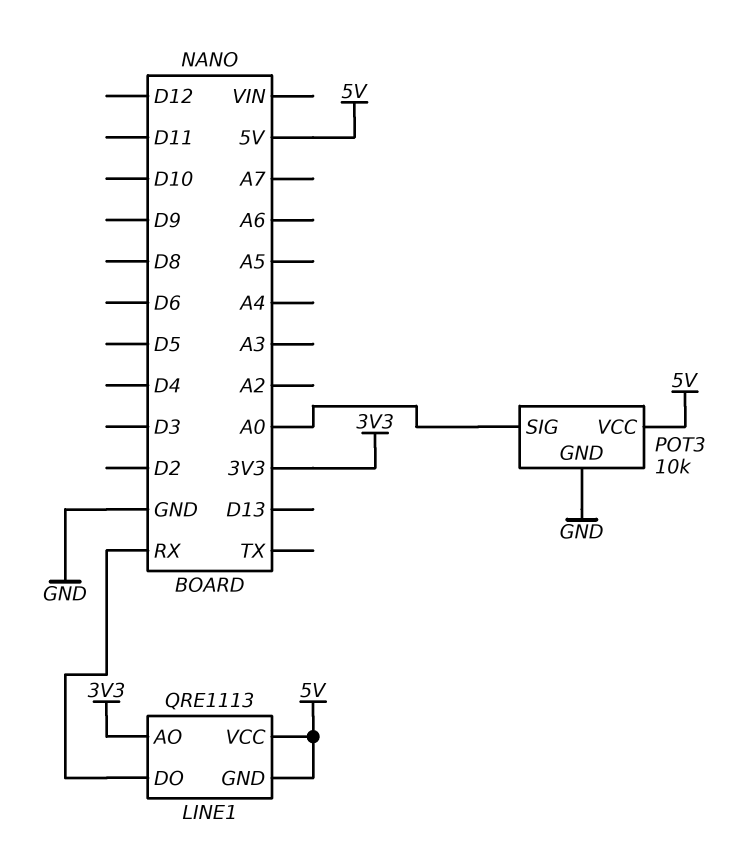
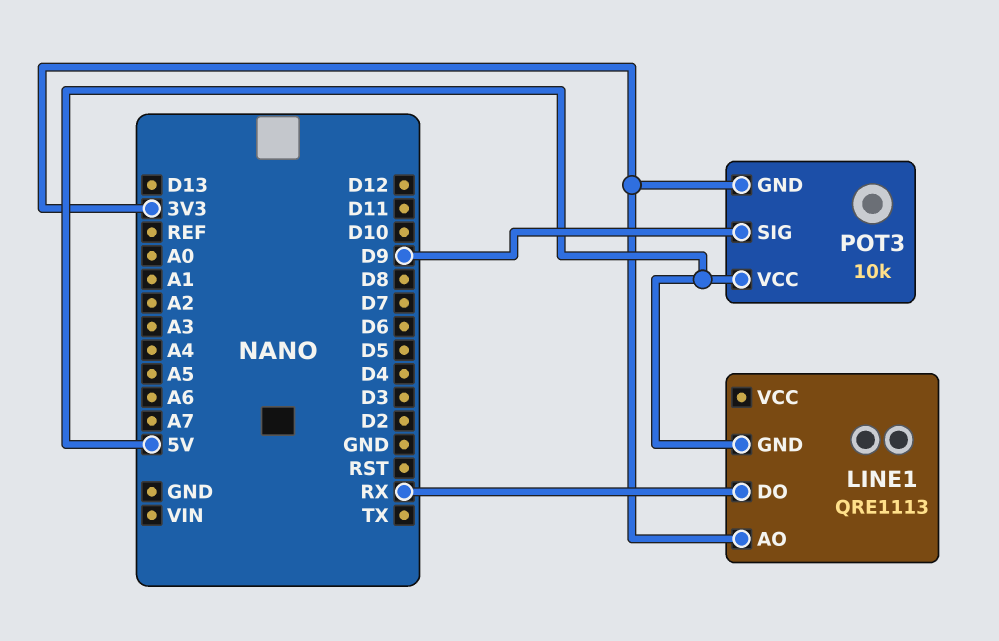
LINE1 pin VCC: 5V -> none
POT3 pin GND: GND -> 3V3
POT3 pin SIG: A0 -> D9

